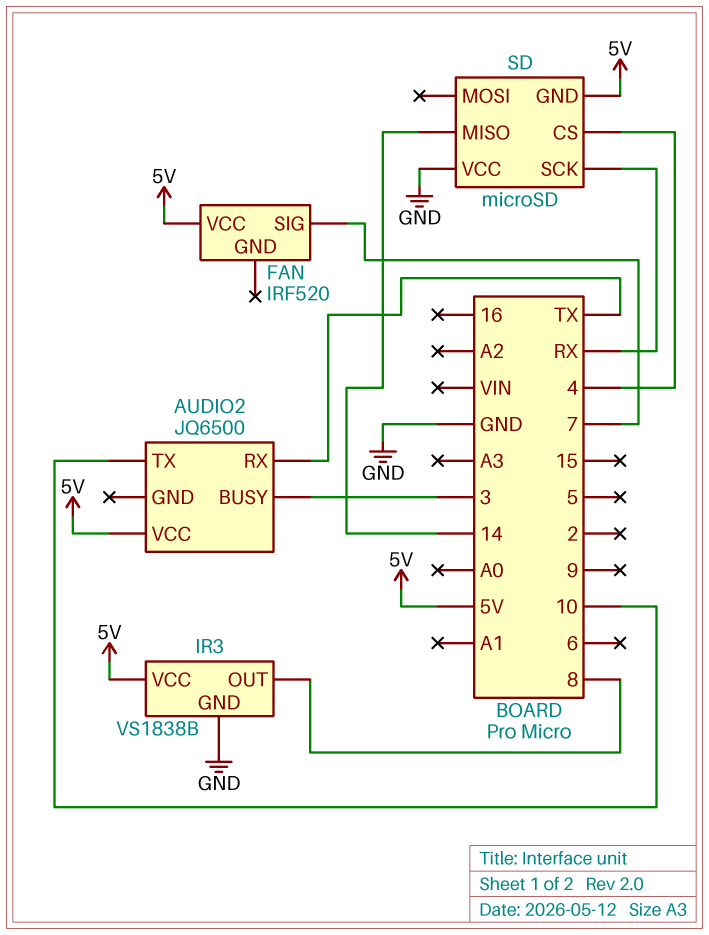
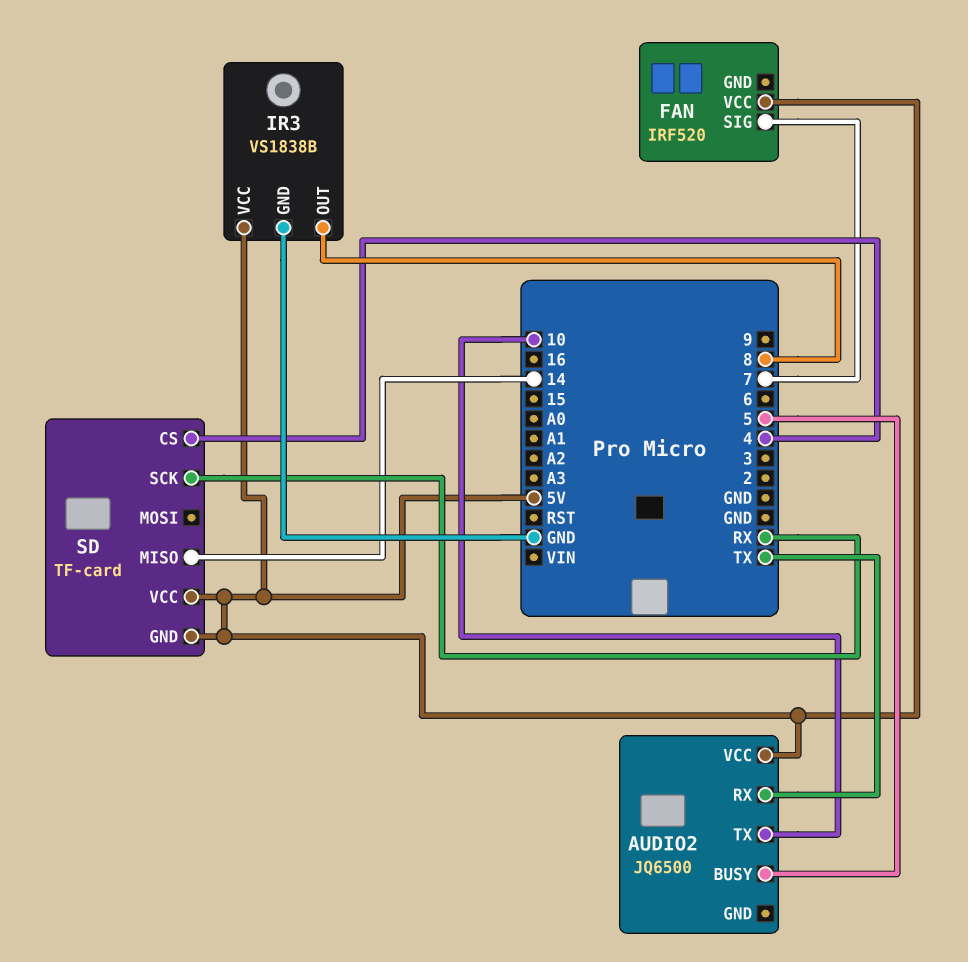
AUDIO2 pin BUSY: 3 -> 5
SD: microSD -> TF-card
SD pin VCC: GND -> 5V

